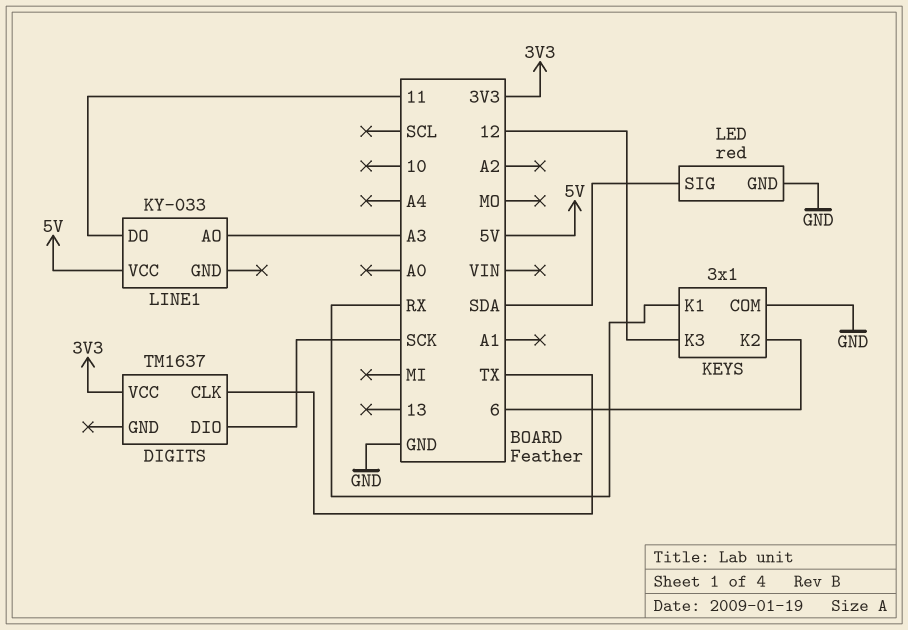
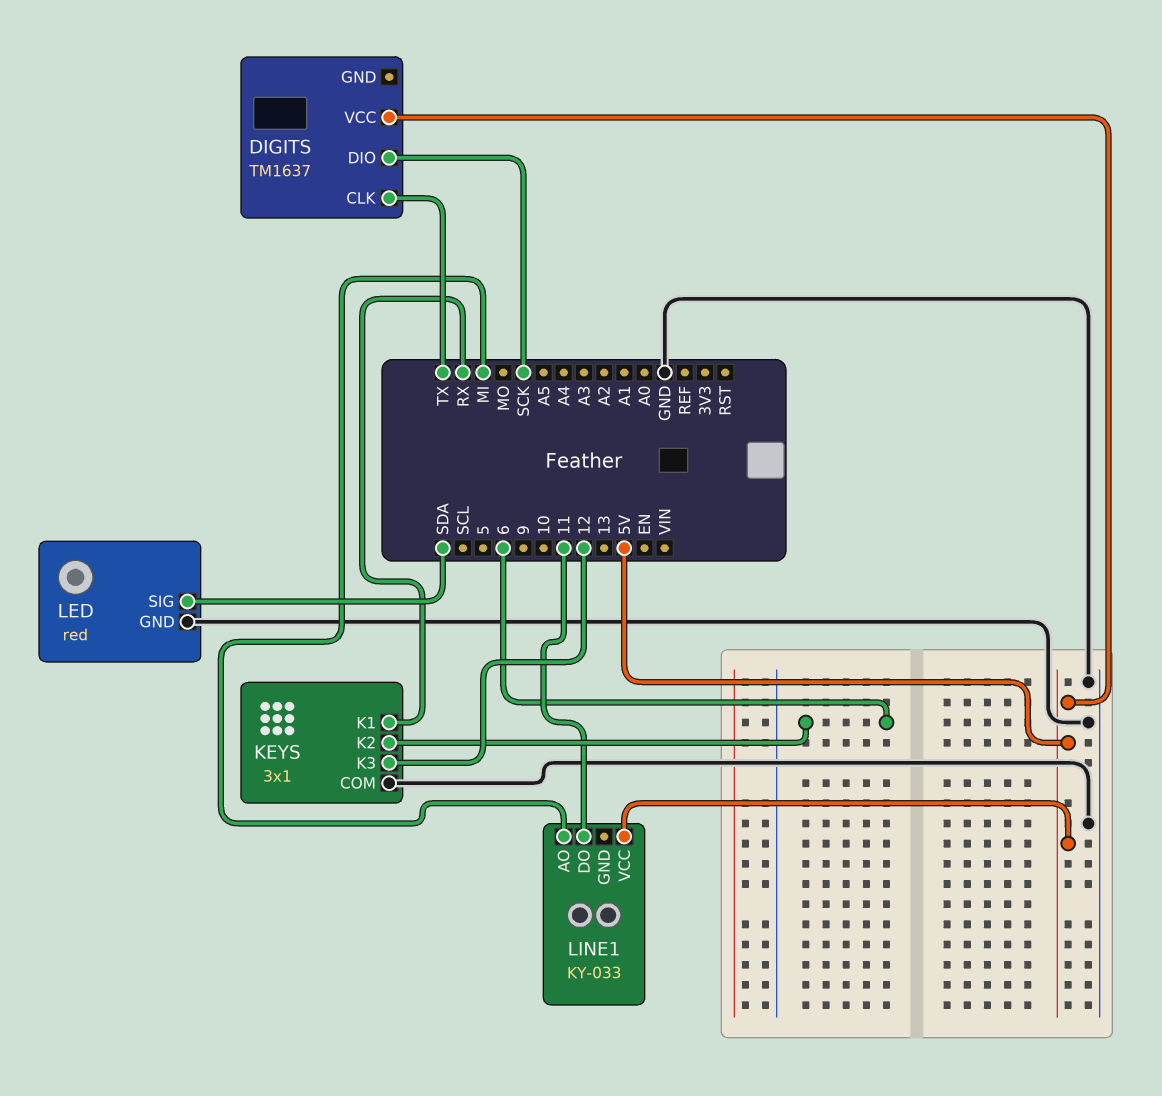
DIGITS pin VCC: 3V3 -> 5V
LINE1 pin AO: A3 -> MI

